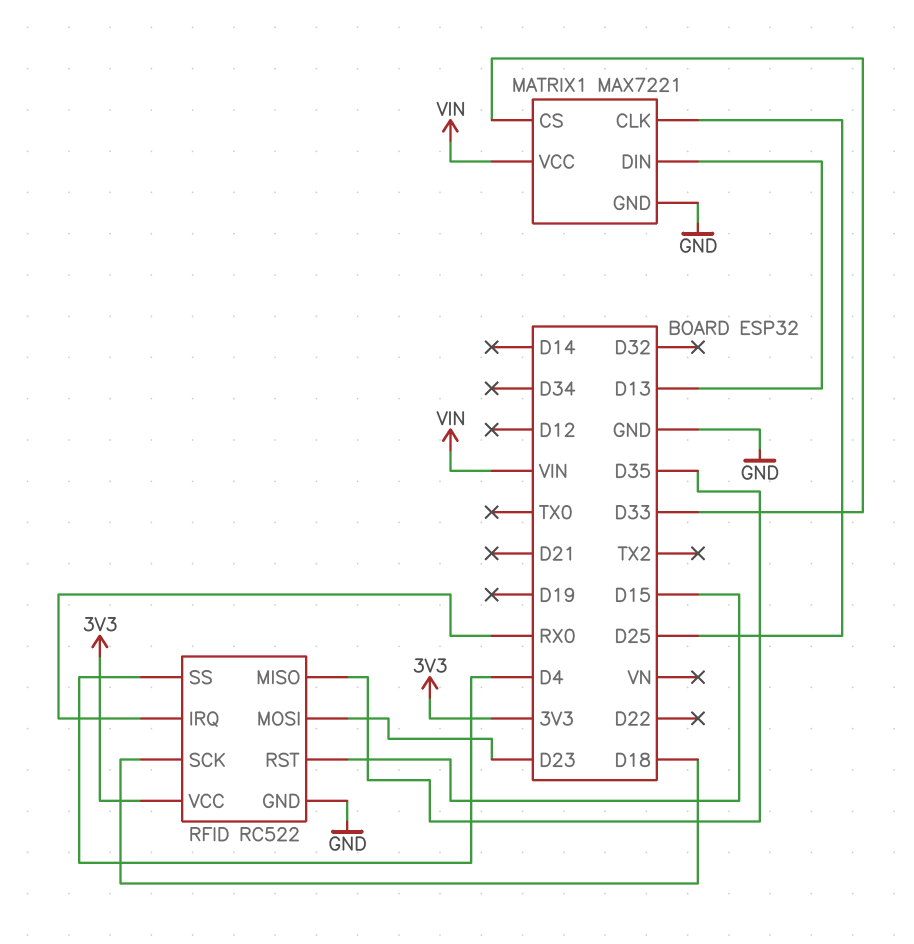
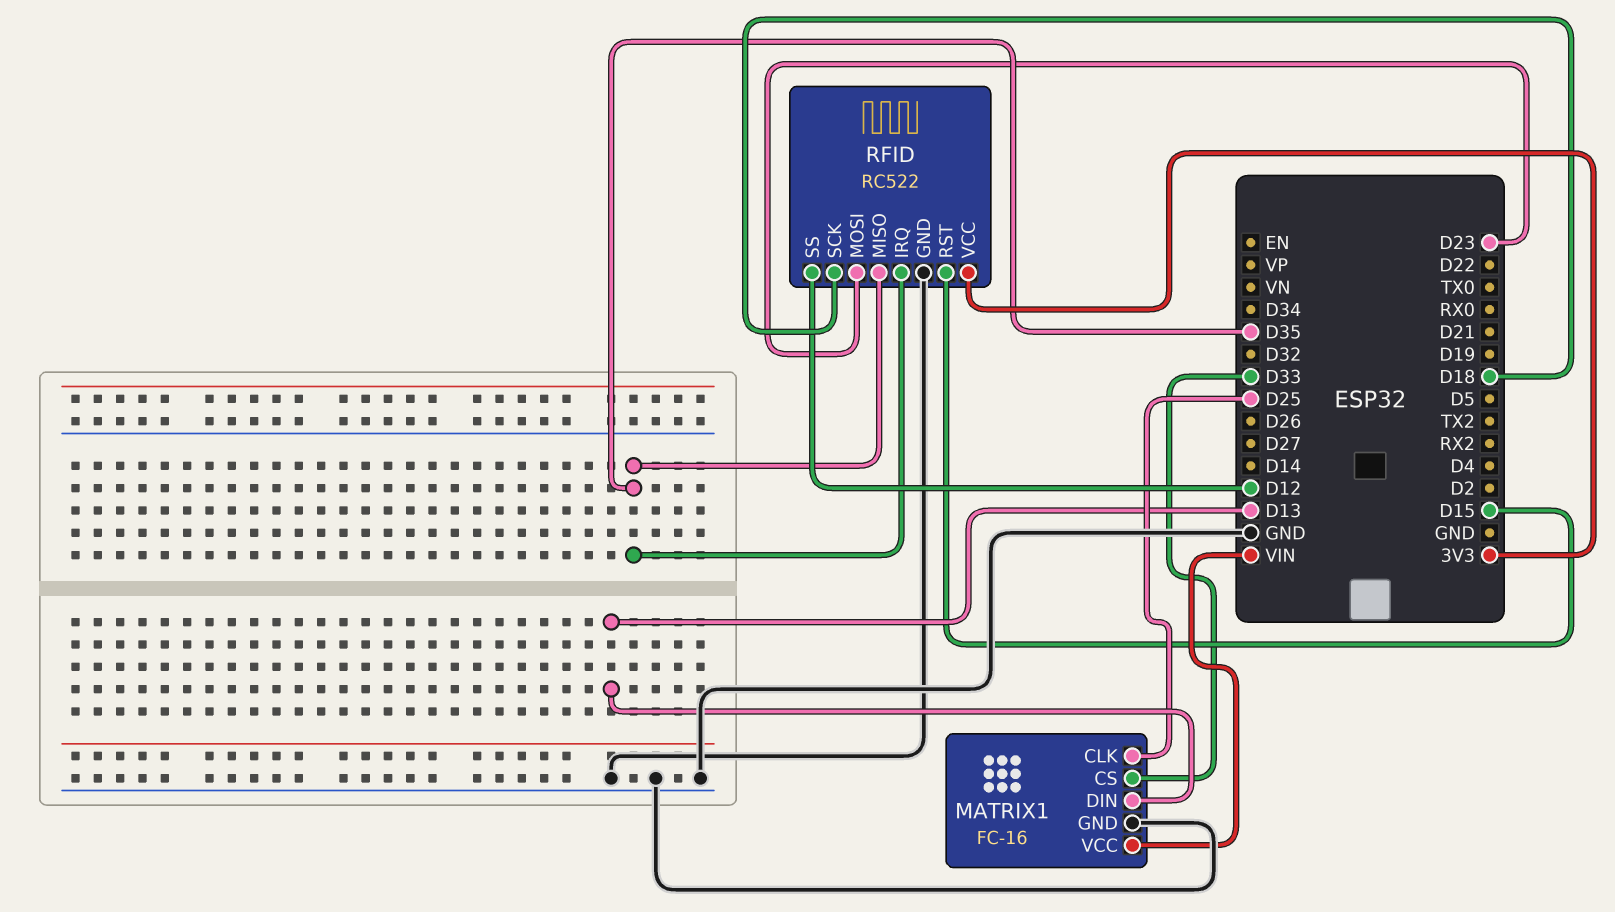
MATRIX1: MAX7221 -> FC-16
RFID pin IRQ: RX0 -> D35
RFID pin SS: D4 -> D12

